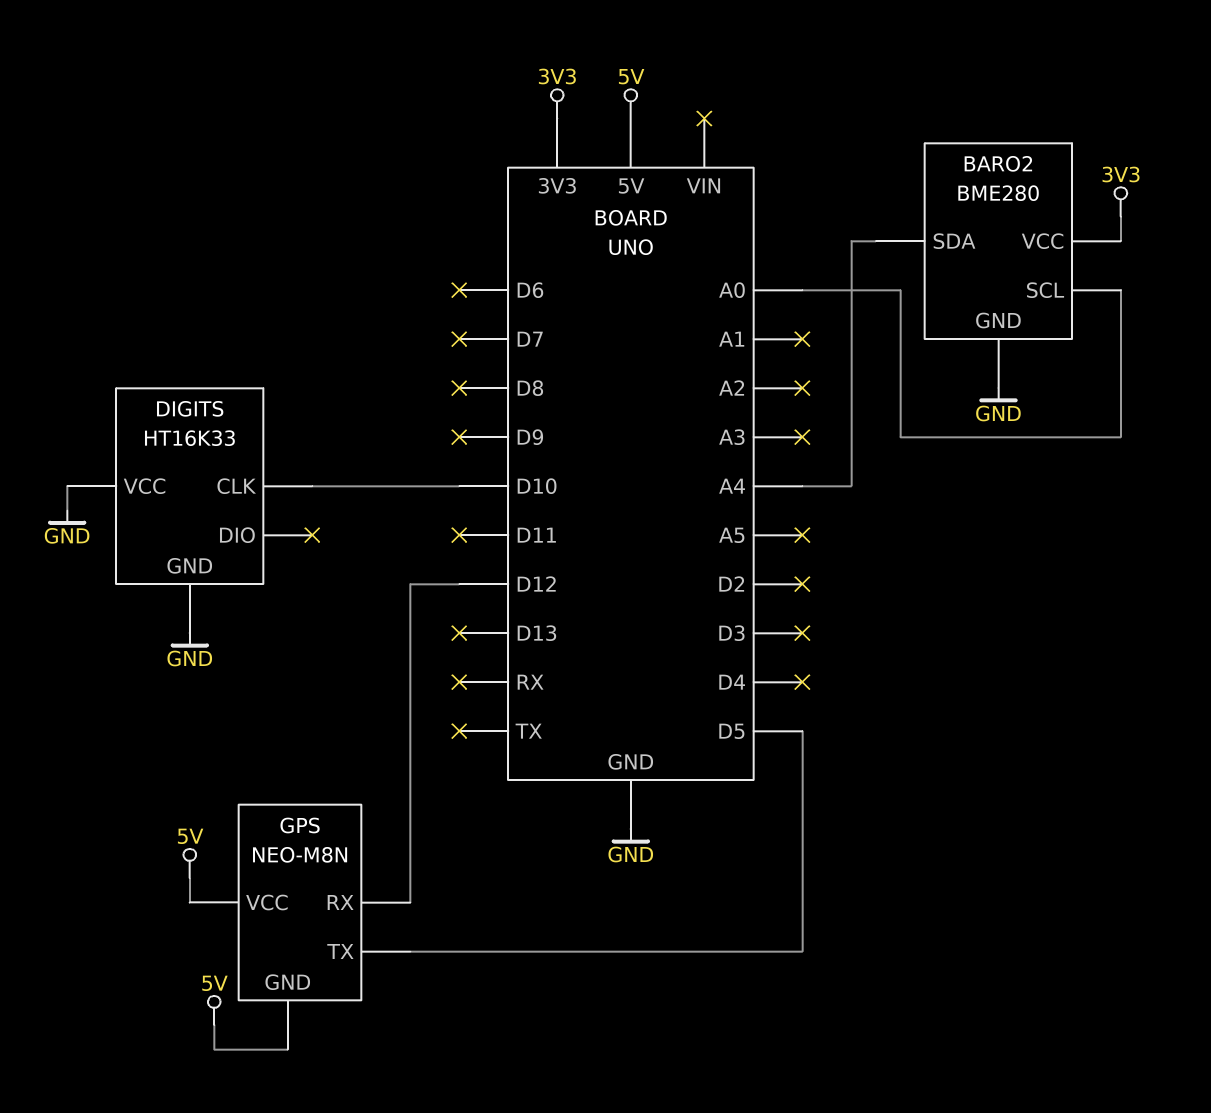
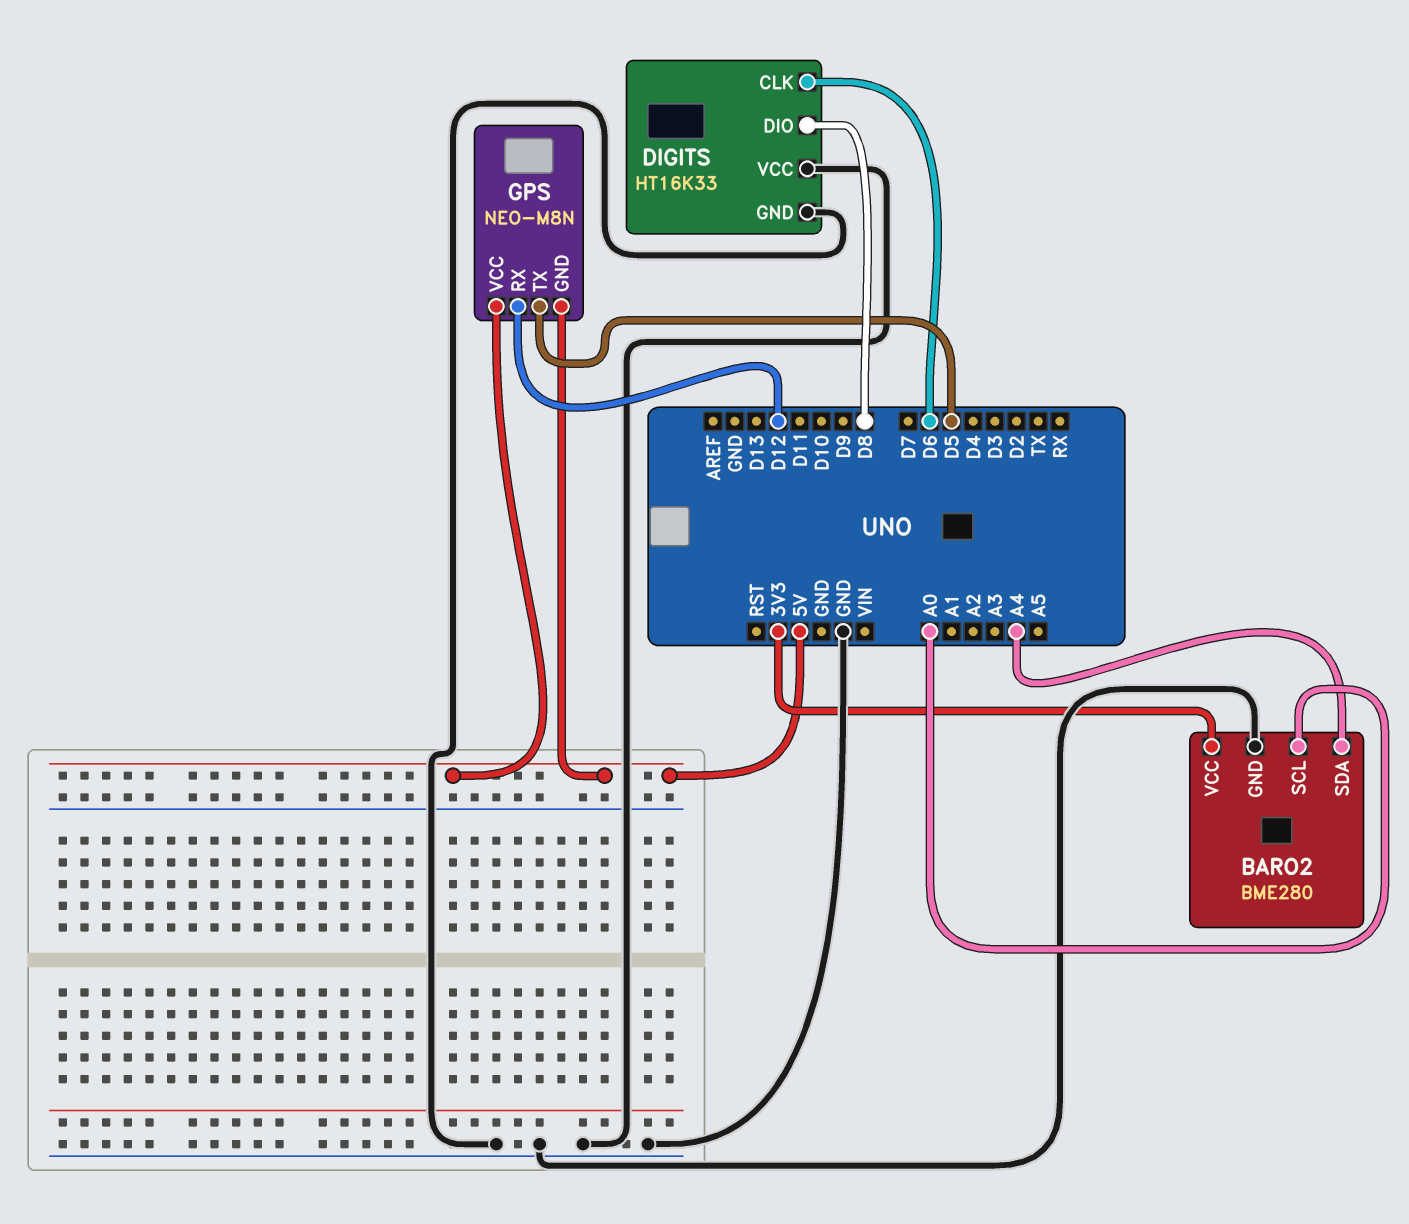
DIGITS pin CLK: D10 -> D6
DIGITS pin DIO: none -> D8

